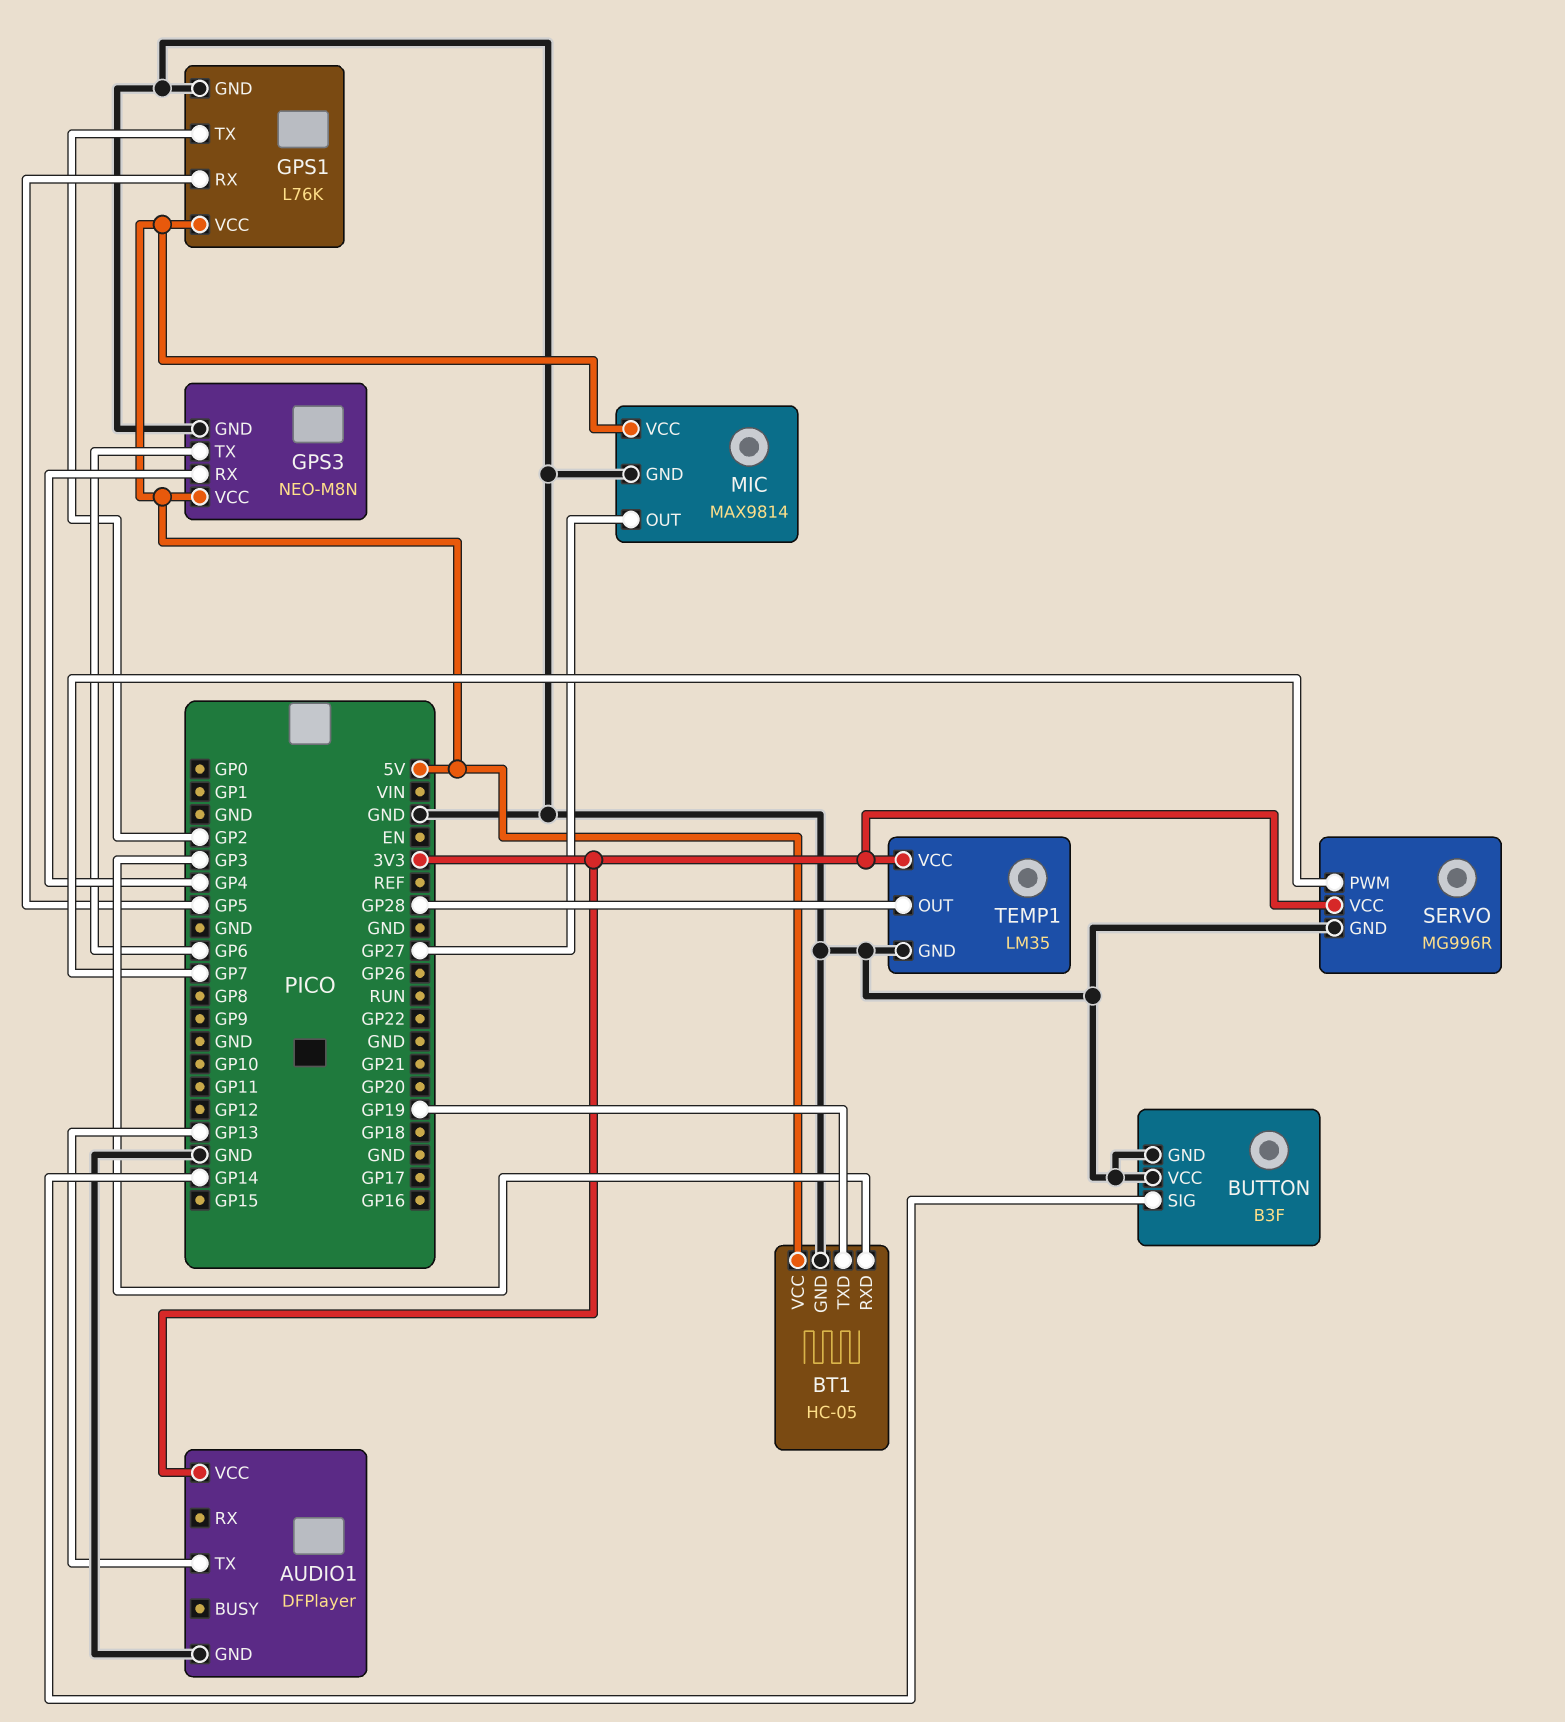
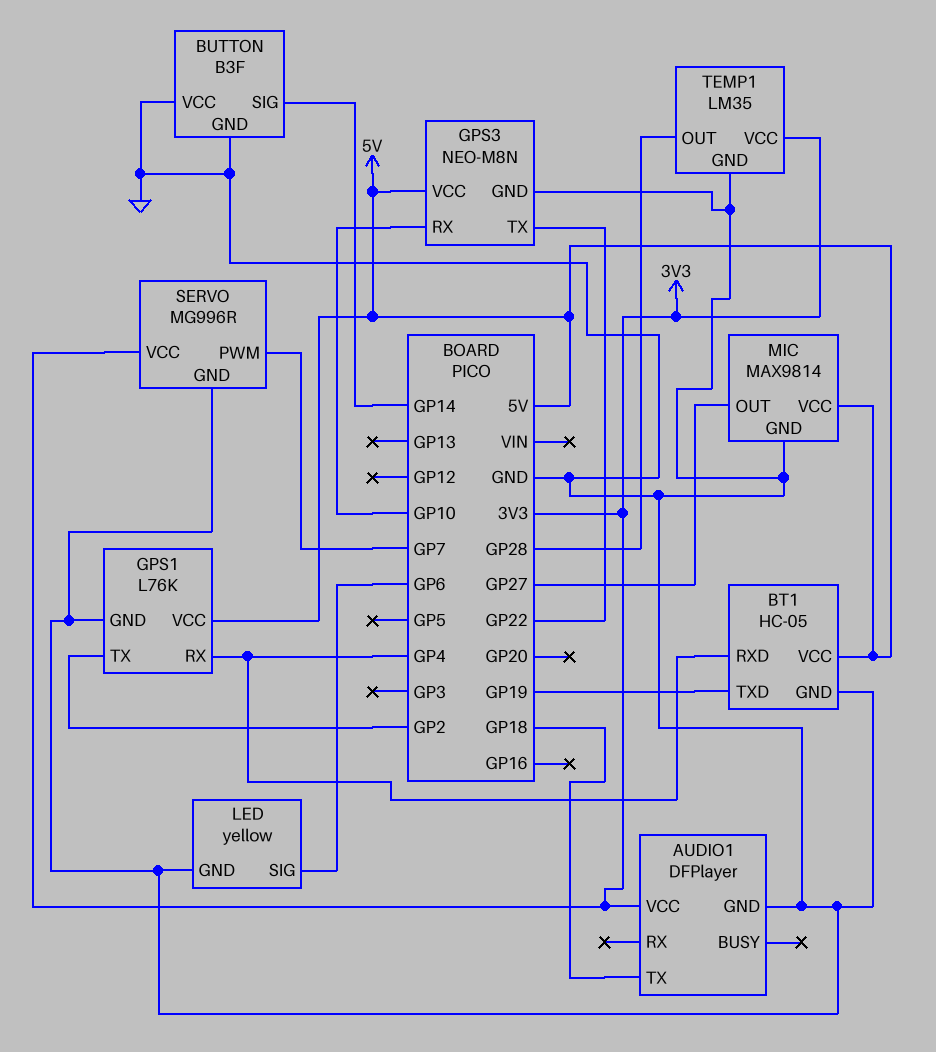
AUDIO1 pin TX: GP13 -> GP18
BT1 pin RXD: GP3 -> GP4
GPS1 pin RX: GP5 -> GP4
GPS3 pin RX: GP4 -> GP10
GPS3 pin TX: GP6 -> GP22
LED: none -> yellow
LED pin GND: none -> GND
LED pin SIG: none -> GP6

